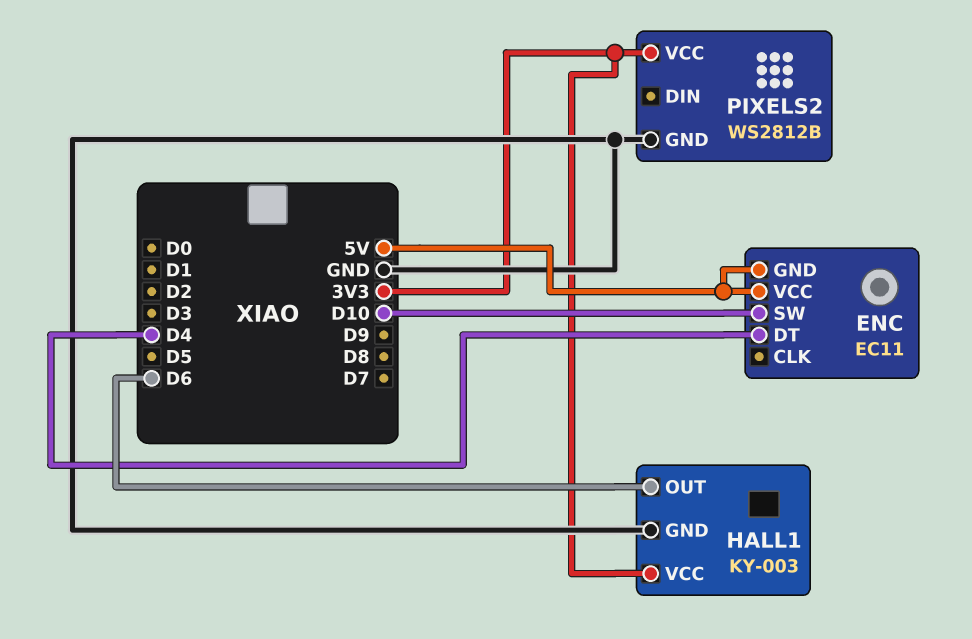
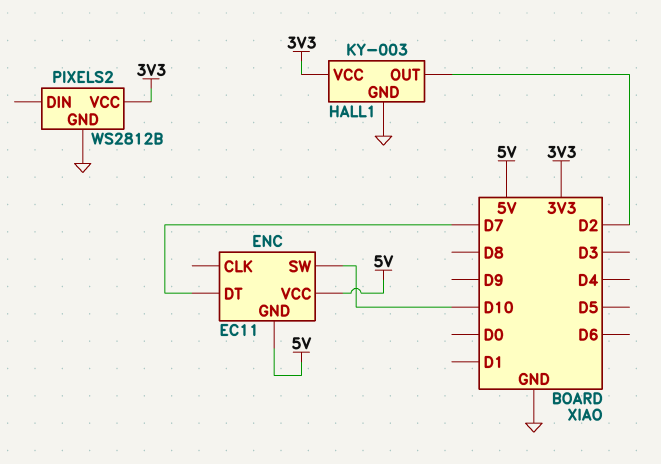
ENC pin DT: D4 -> D7
HALL1 pin OUT: D6 -> D2

